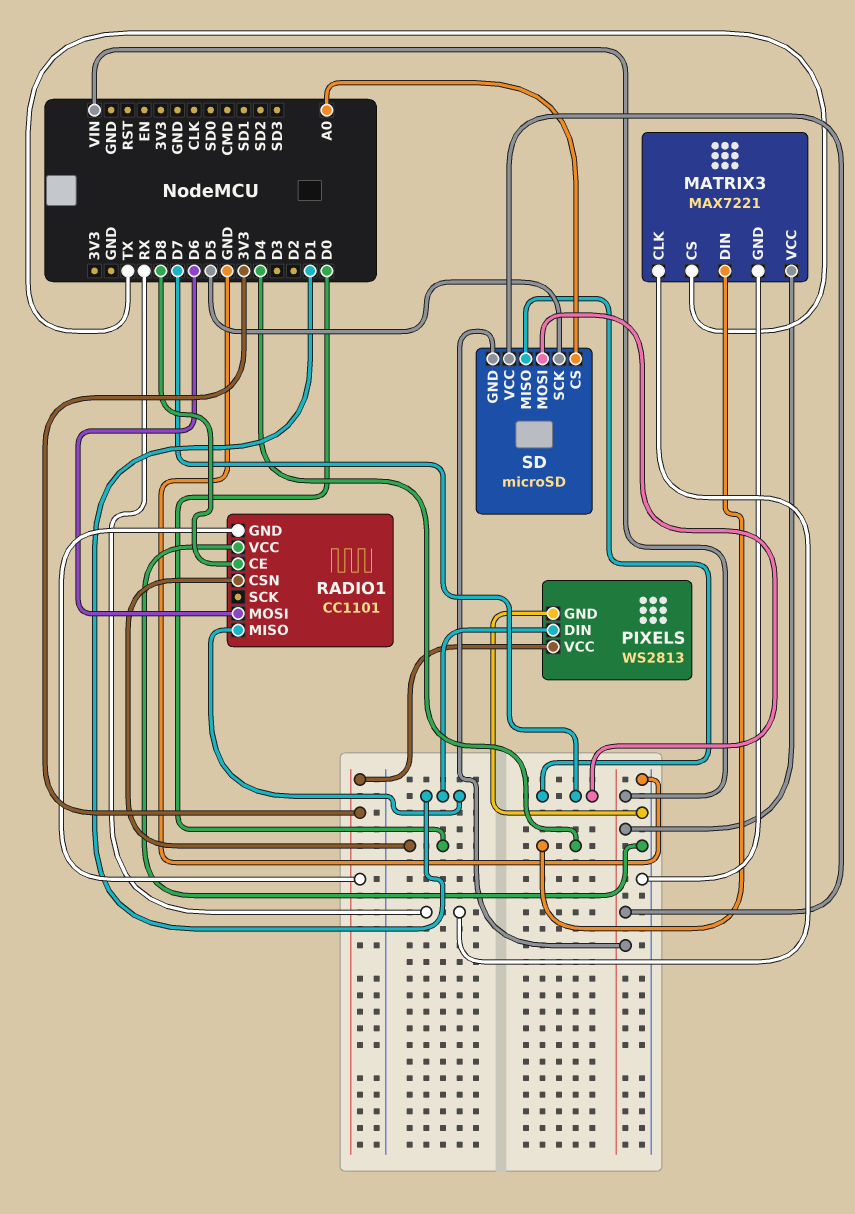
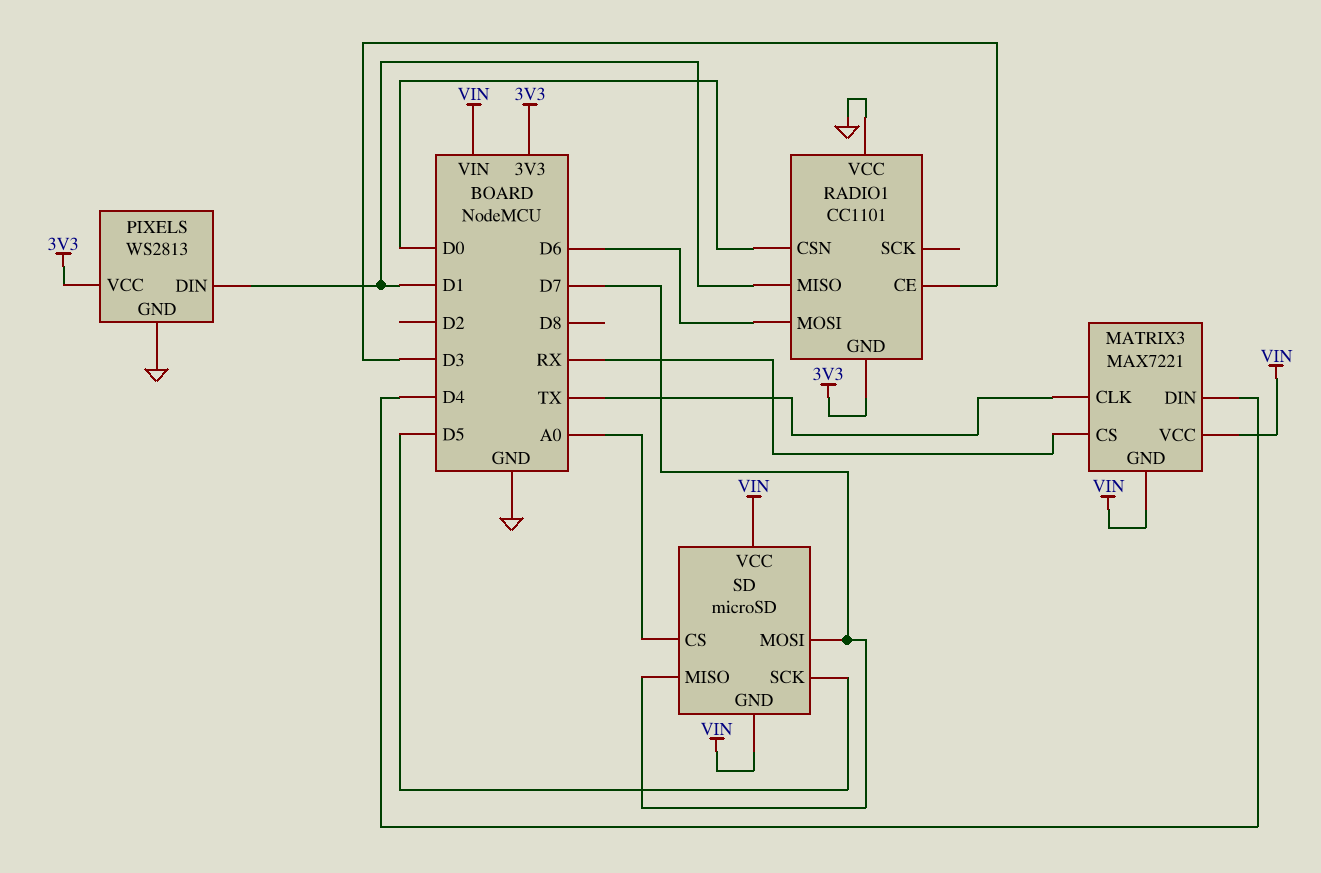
MATRIX3 pin CLK: RX -> TX
MATRIX3 pin CS: TX -> RX
MATRIX3 pin GND: GND -> VIN
RADIO1 pin CE: D8 -> D3

